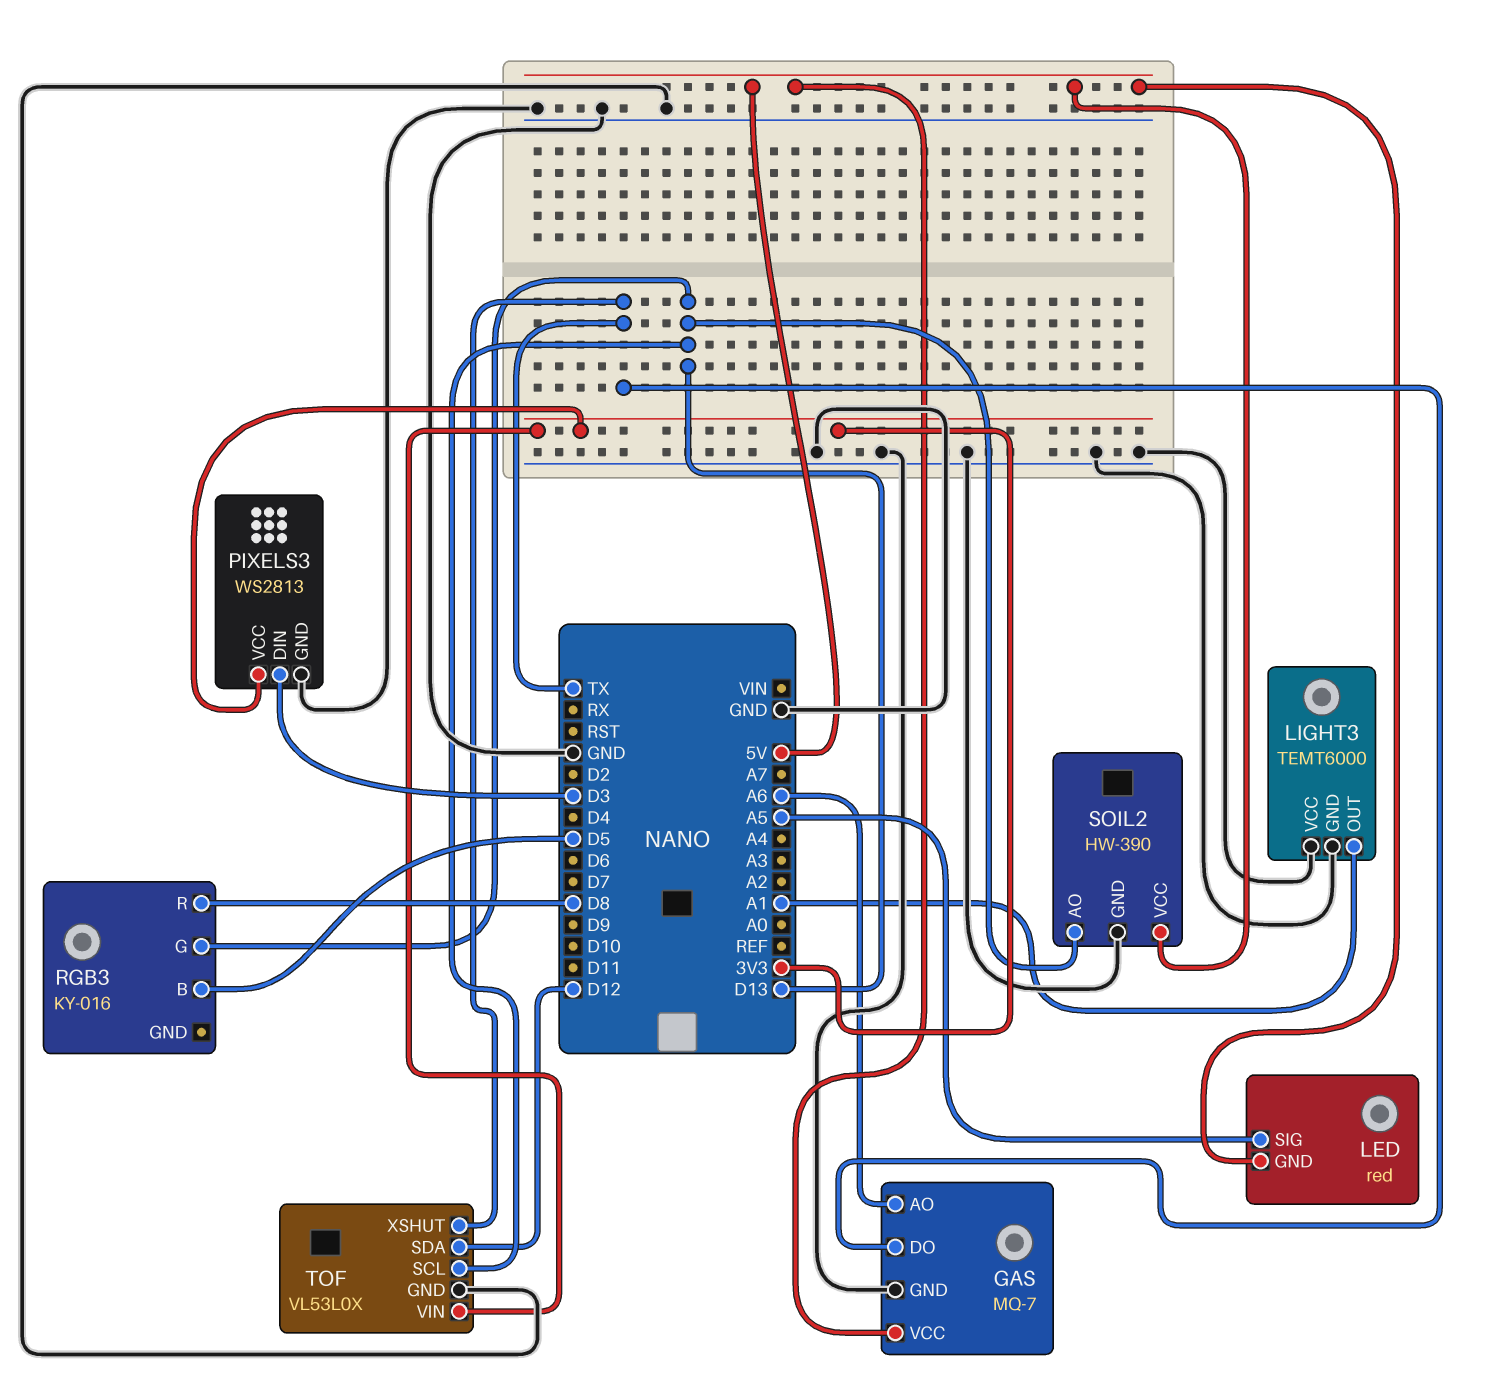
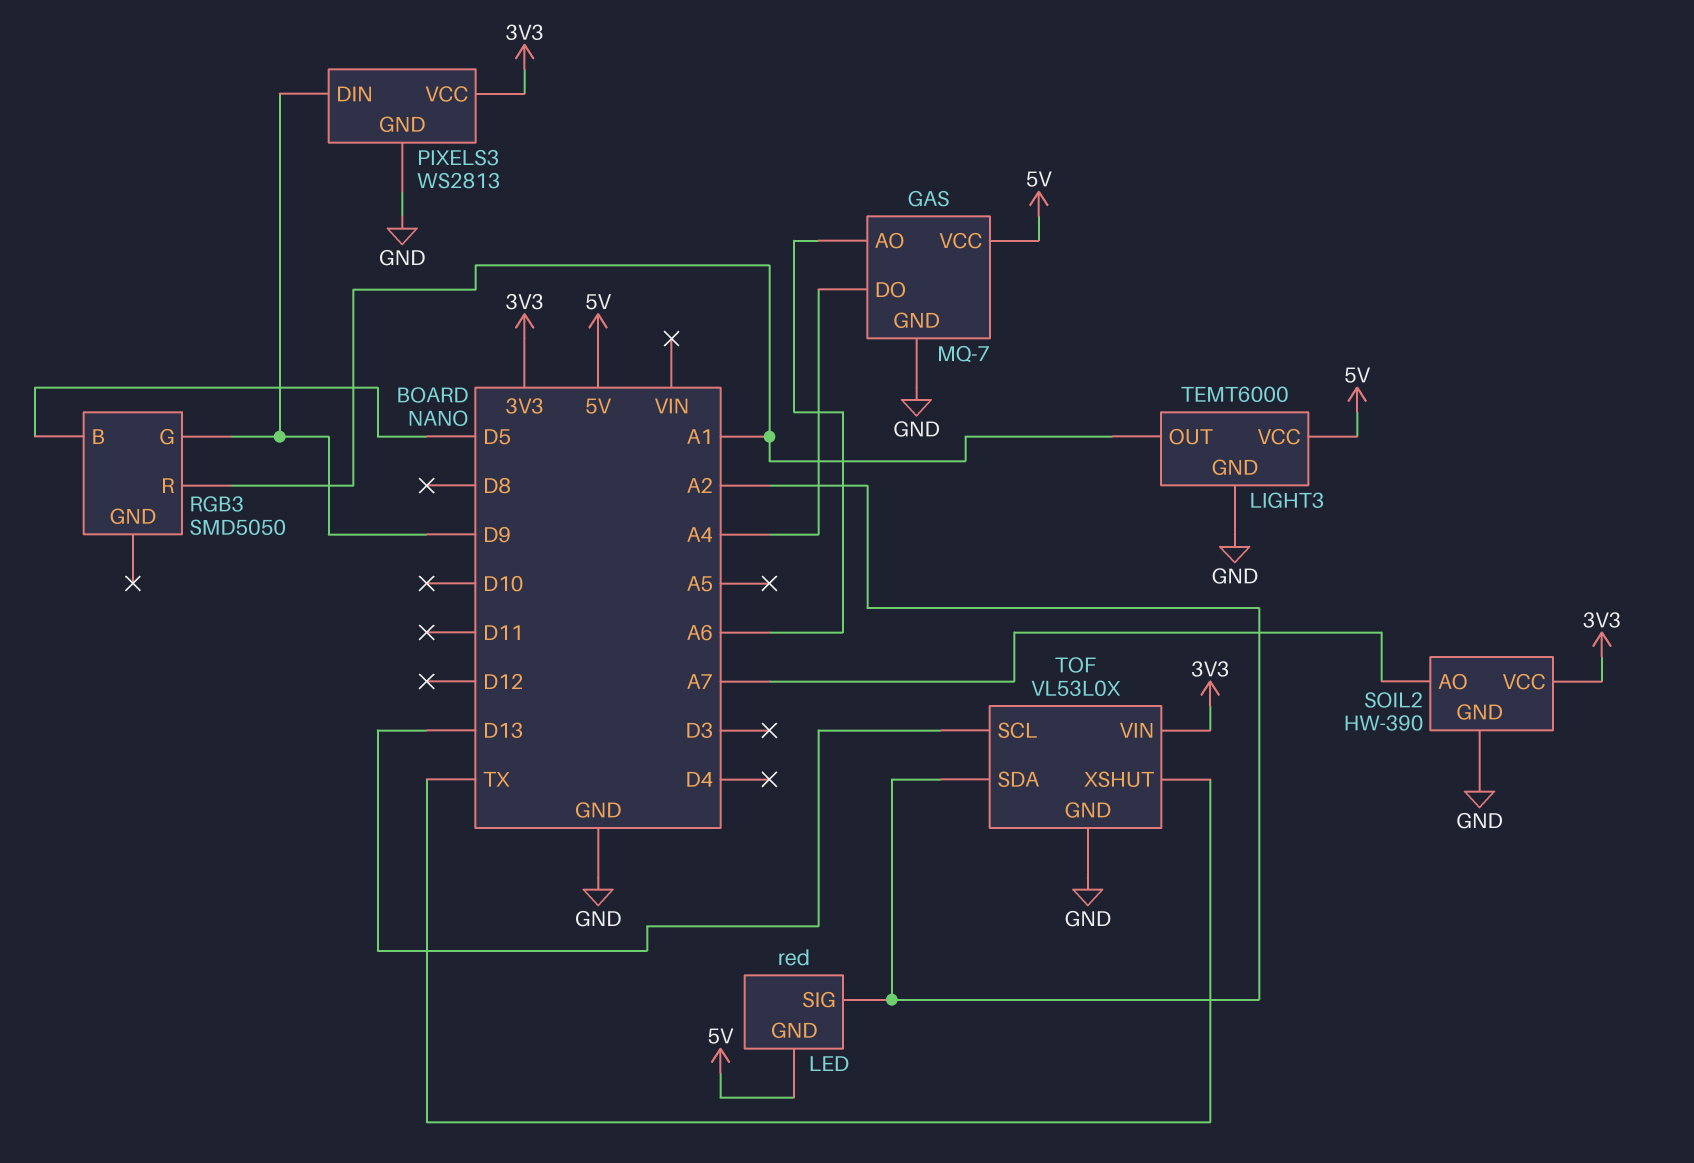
GAS pin DO: TX -> A4
LED pin SIG: A5 -> A2
LIGHT3 pin VCC: GND -> 5V
PIXELS3 pin DIN: D3 -> D9
RGB3: KY-016 -> SMD5050
RGB3 pin G: D13 -> D9
RGB3 pin R: D8 -> A1
SOIL2 pin AO: D13 -> A7
SOIL2 pin VCC: 5V -> 3V3
TOF pin SDA: D12 -> A2

